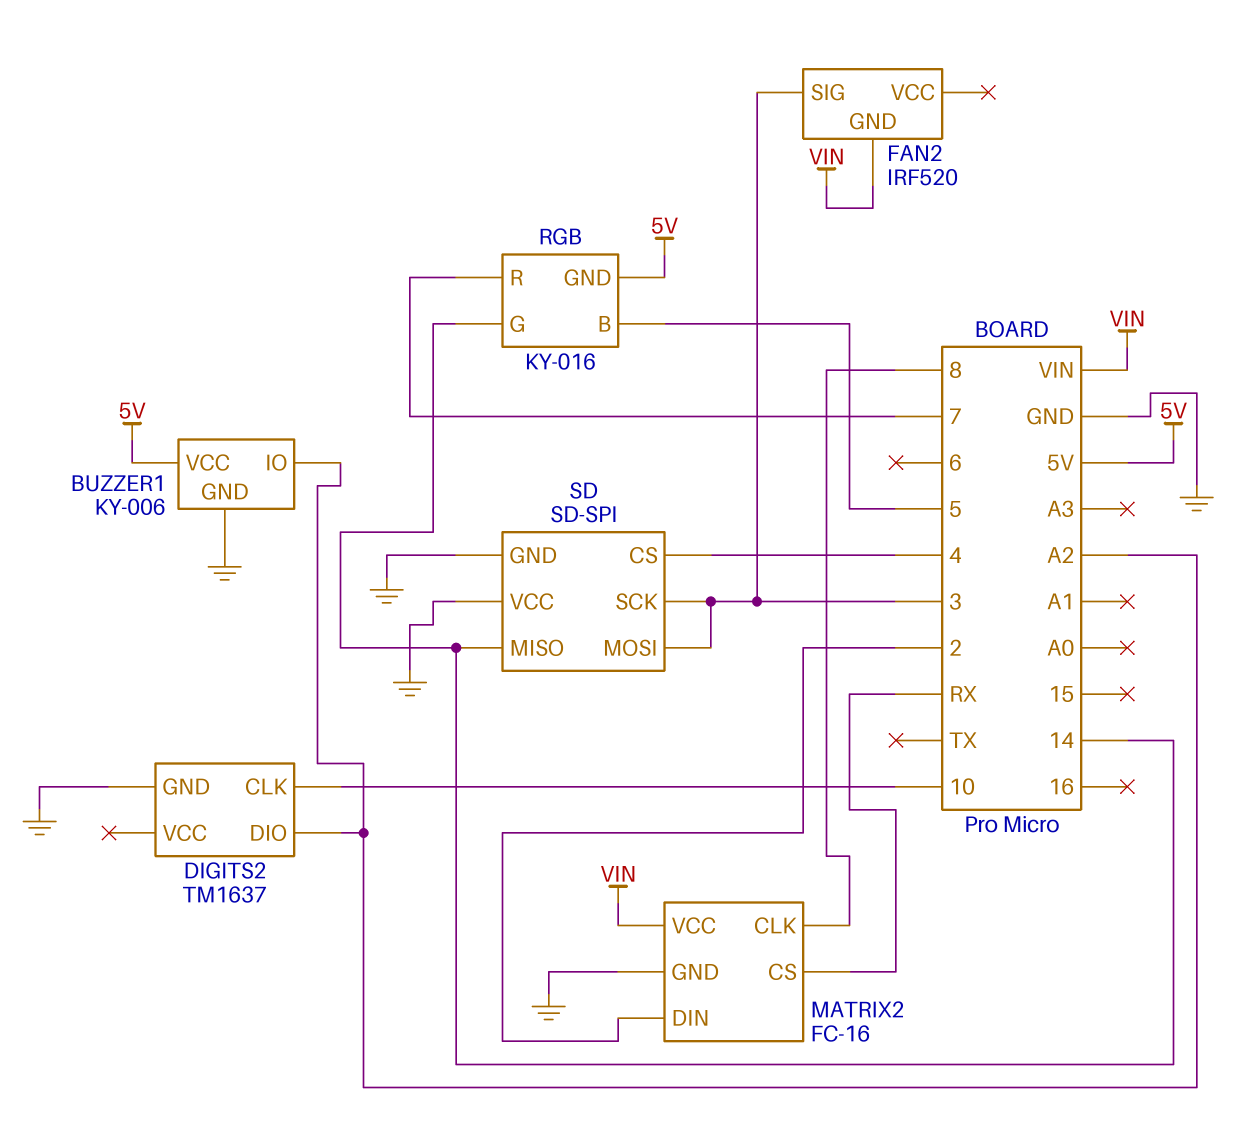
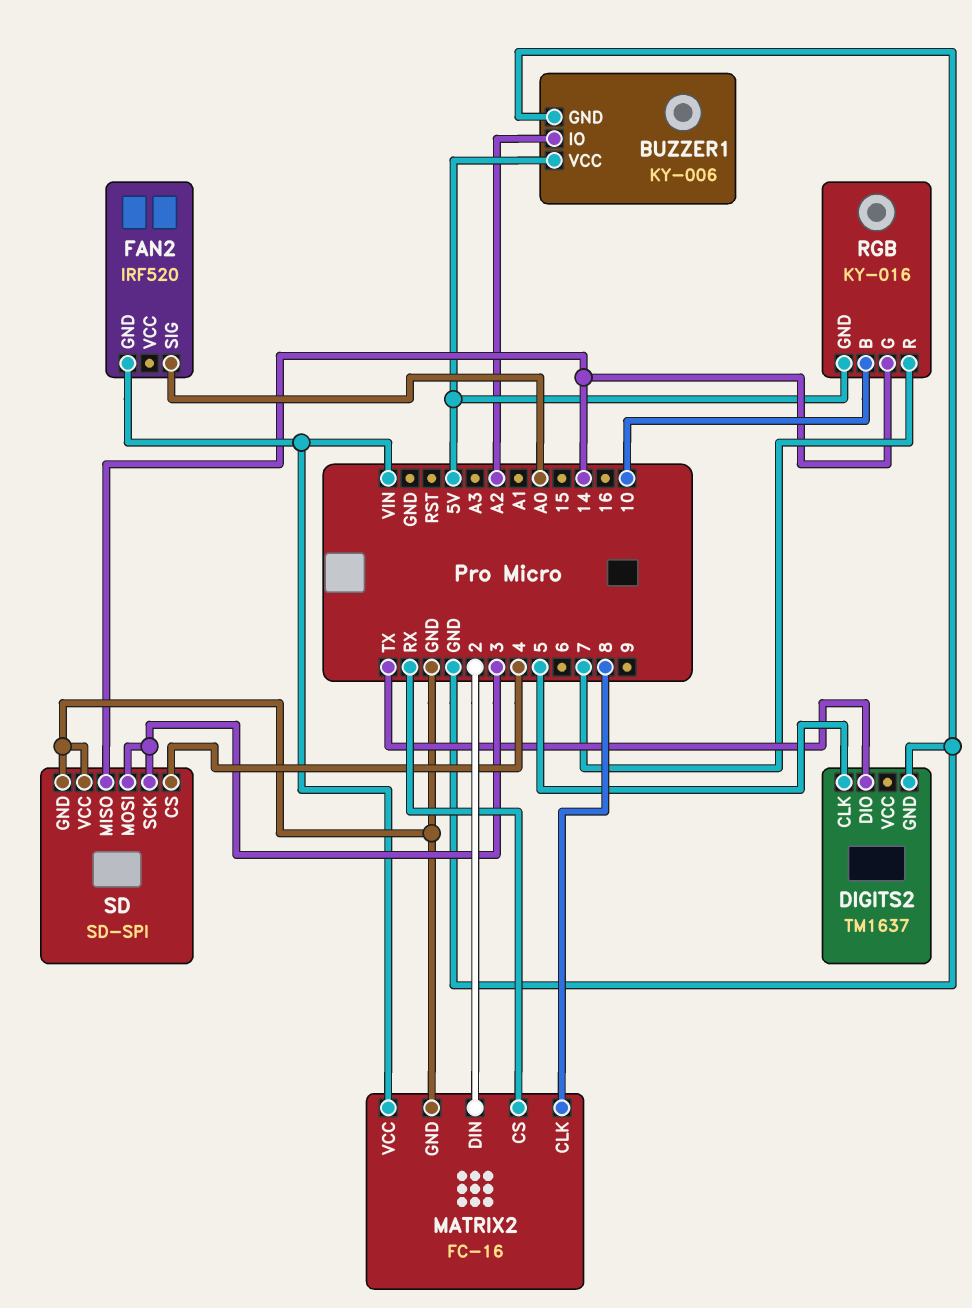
DIGITS2 pin CLK: 10 -> 5
DIGITS2 pin DIO: A2 -> TX
FAN2 pin SIG: 3 -> A0
RGB pin B: 5 -> 10

